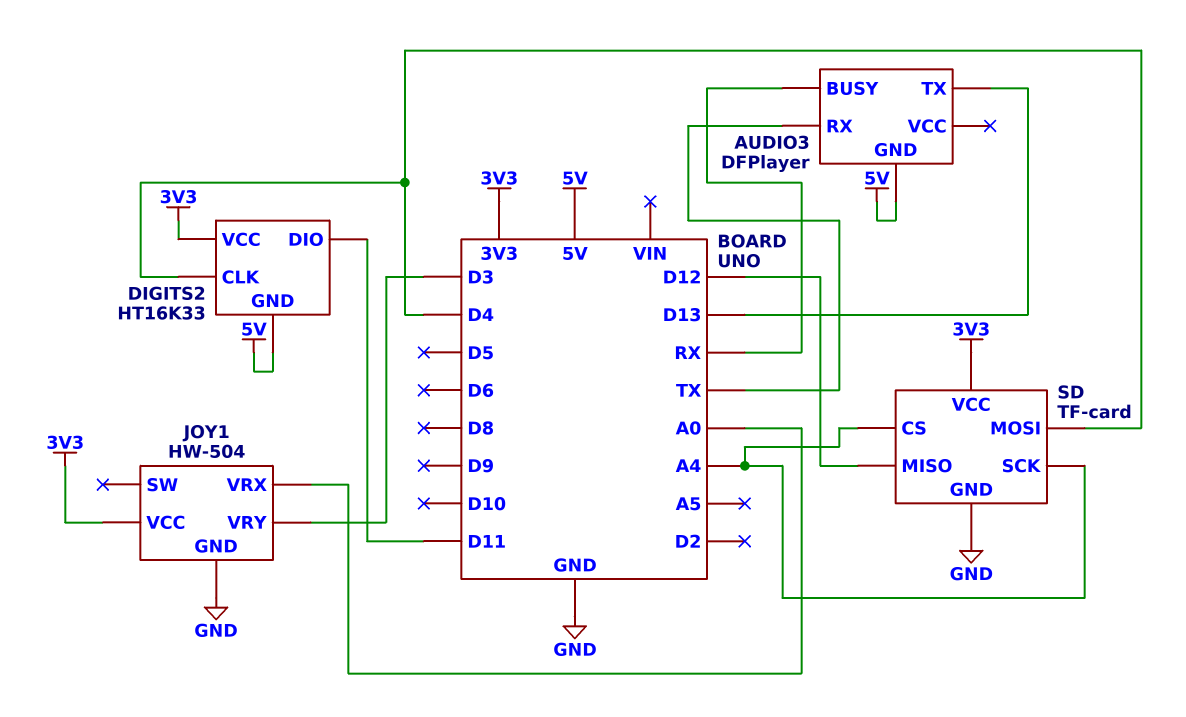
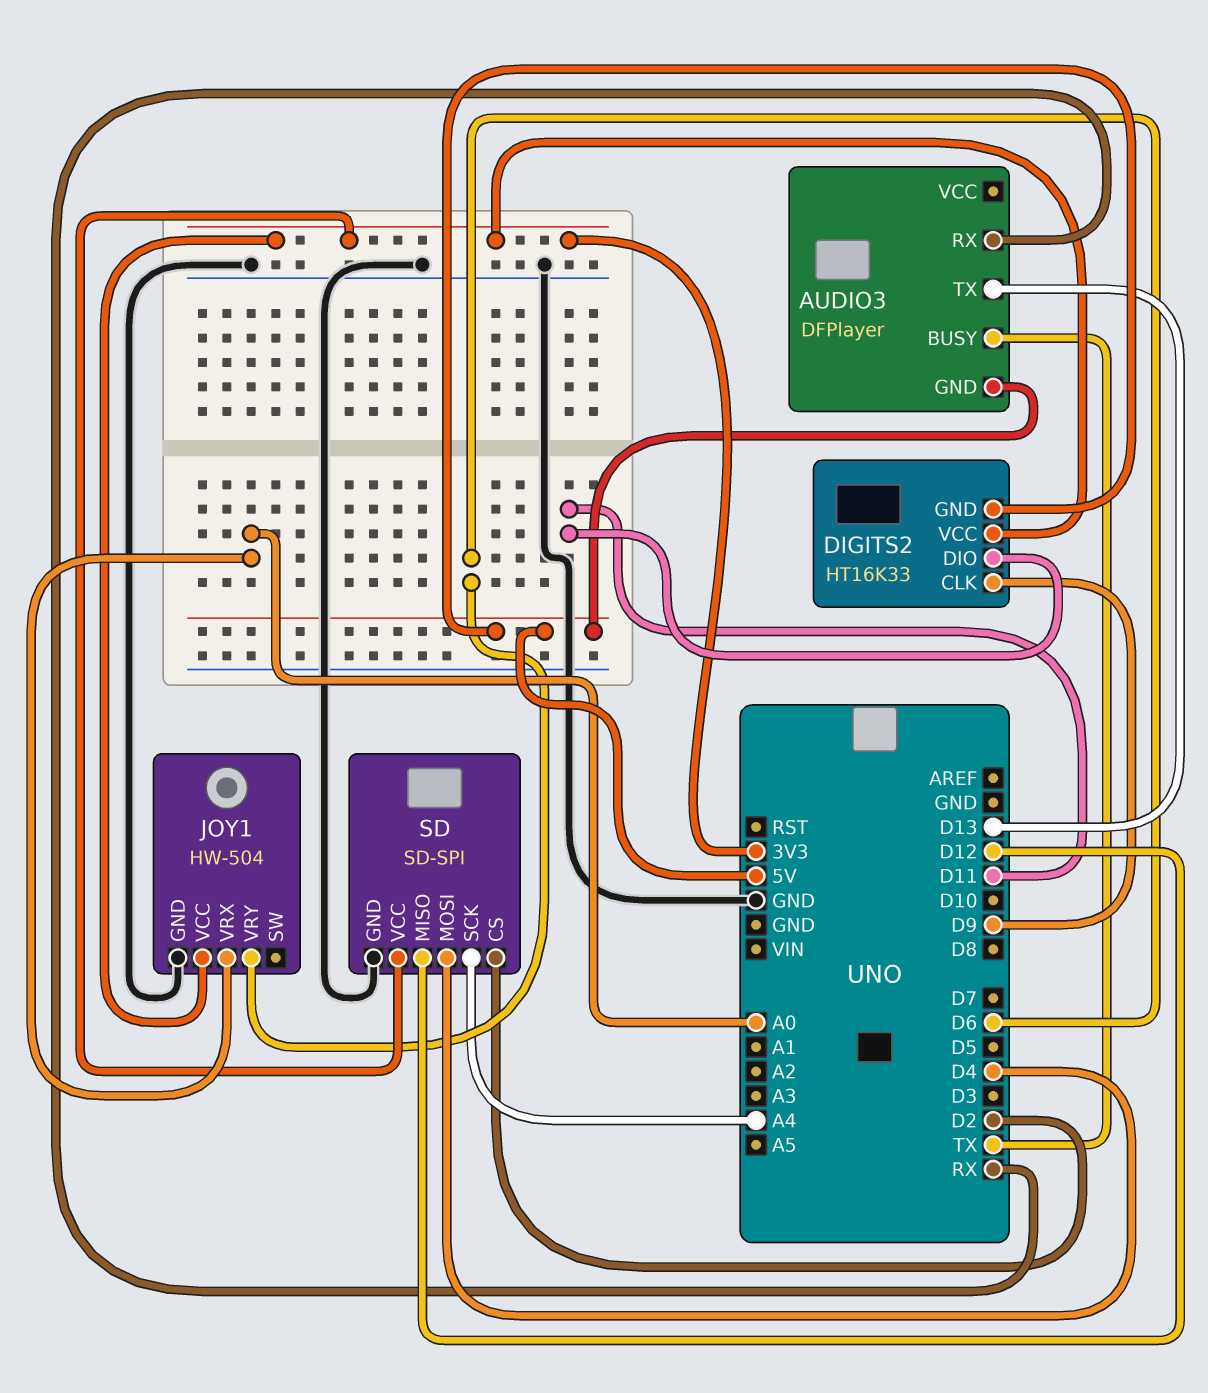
AUDIO3 pin BUSY: RX -> TX
AUDIO3 pin RX: TX -> RX
DIGITS2 pin CLK: D4 -> D9
JOY1 pin VRY: D3 -> D6
SD: TF-card -> SD-SPI
SD pin CS: A4 -> D2

